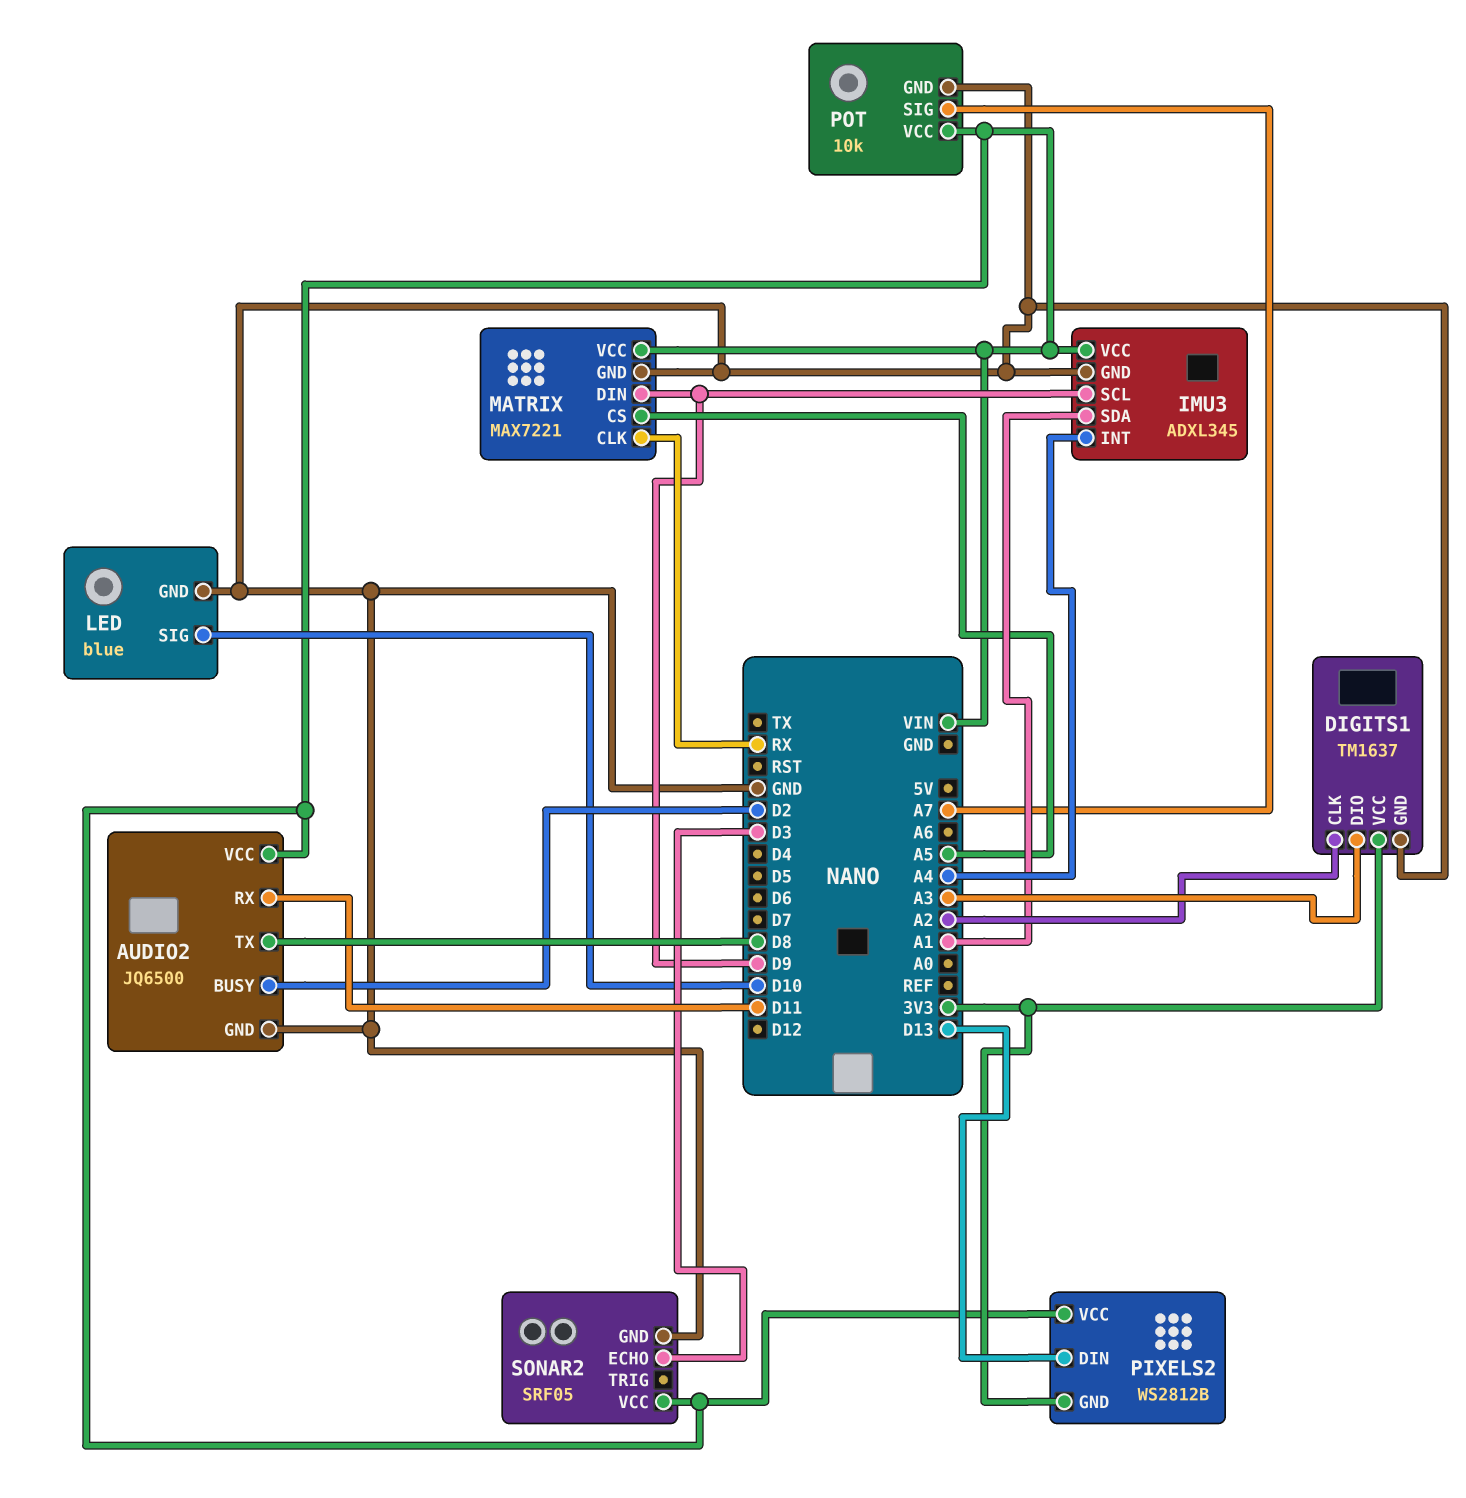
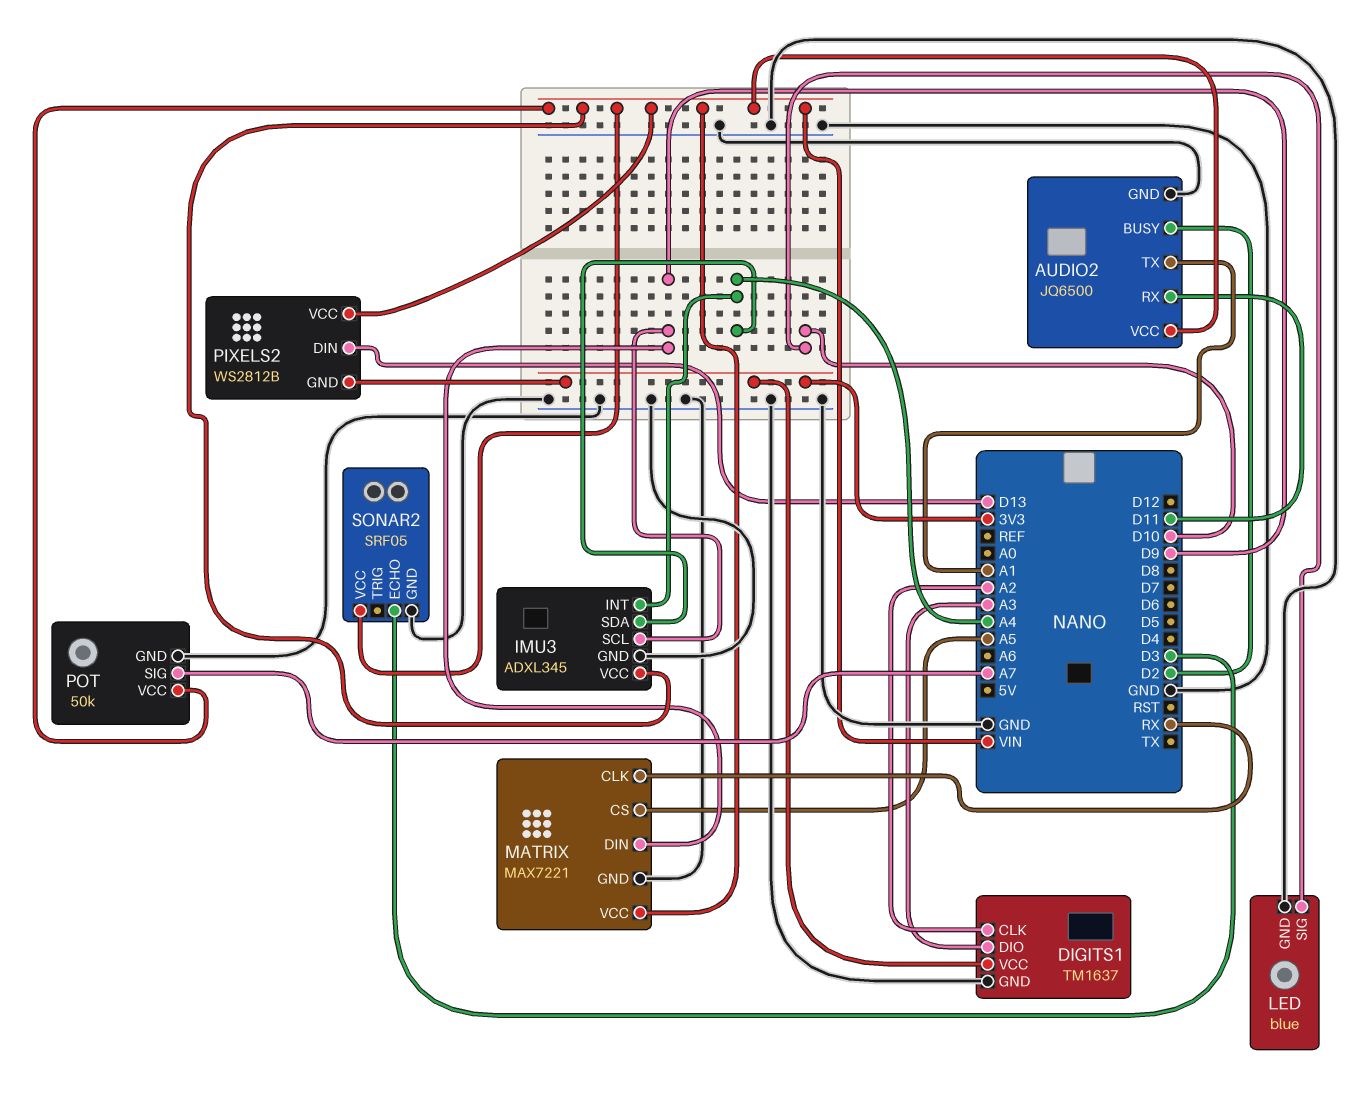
AUDIO2 pin TX: D8 -> A1
IMU3 pin SDA: A1 -> A4
POT: 10k -> 50k

